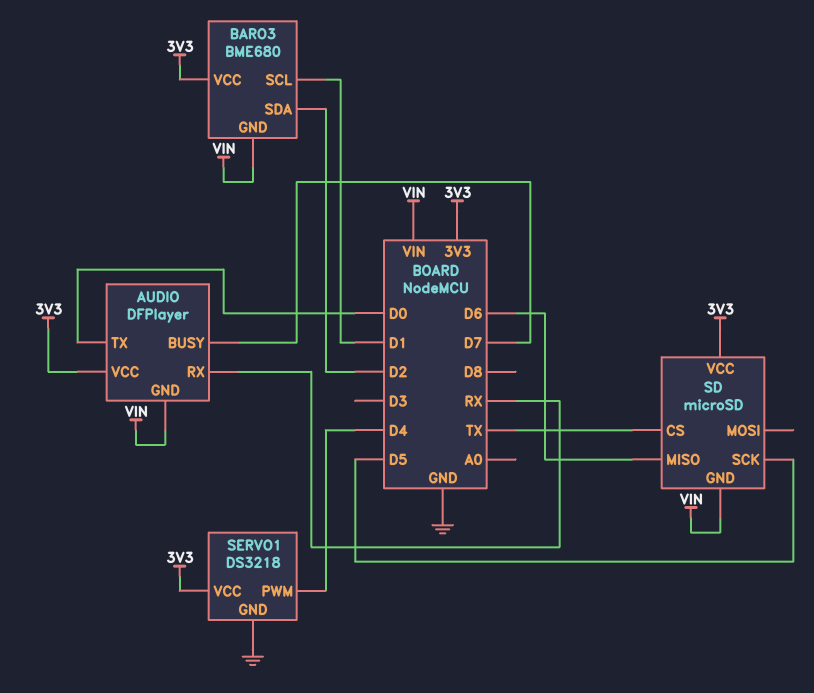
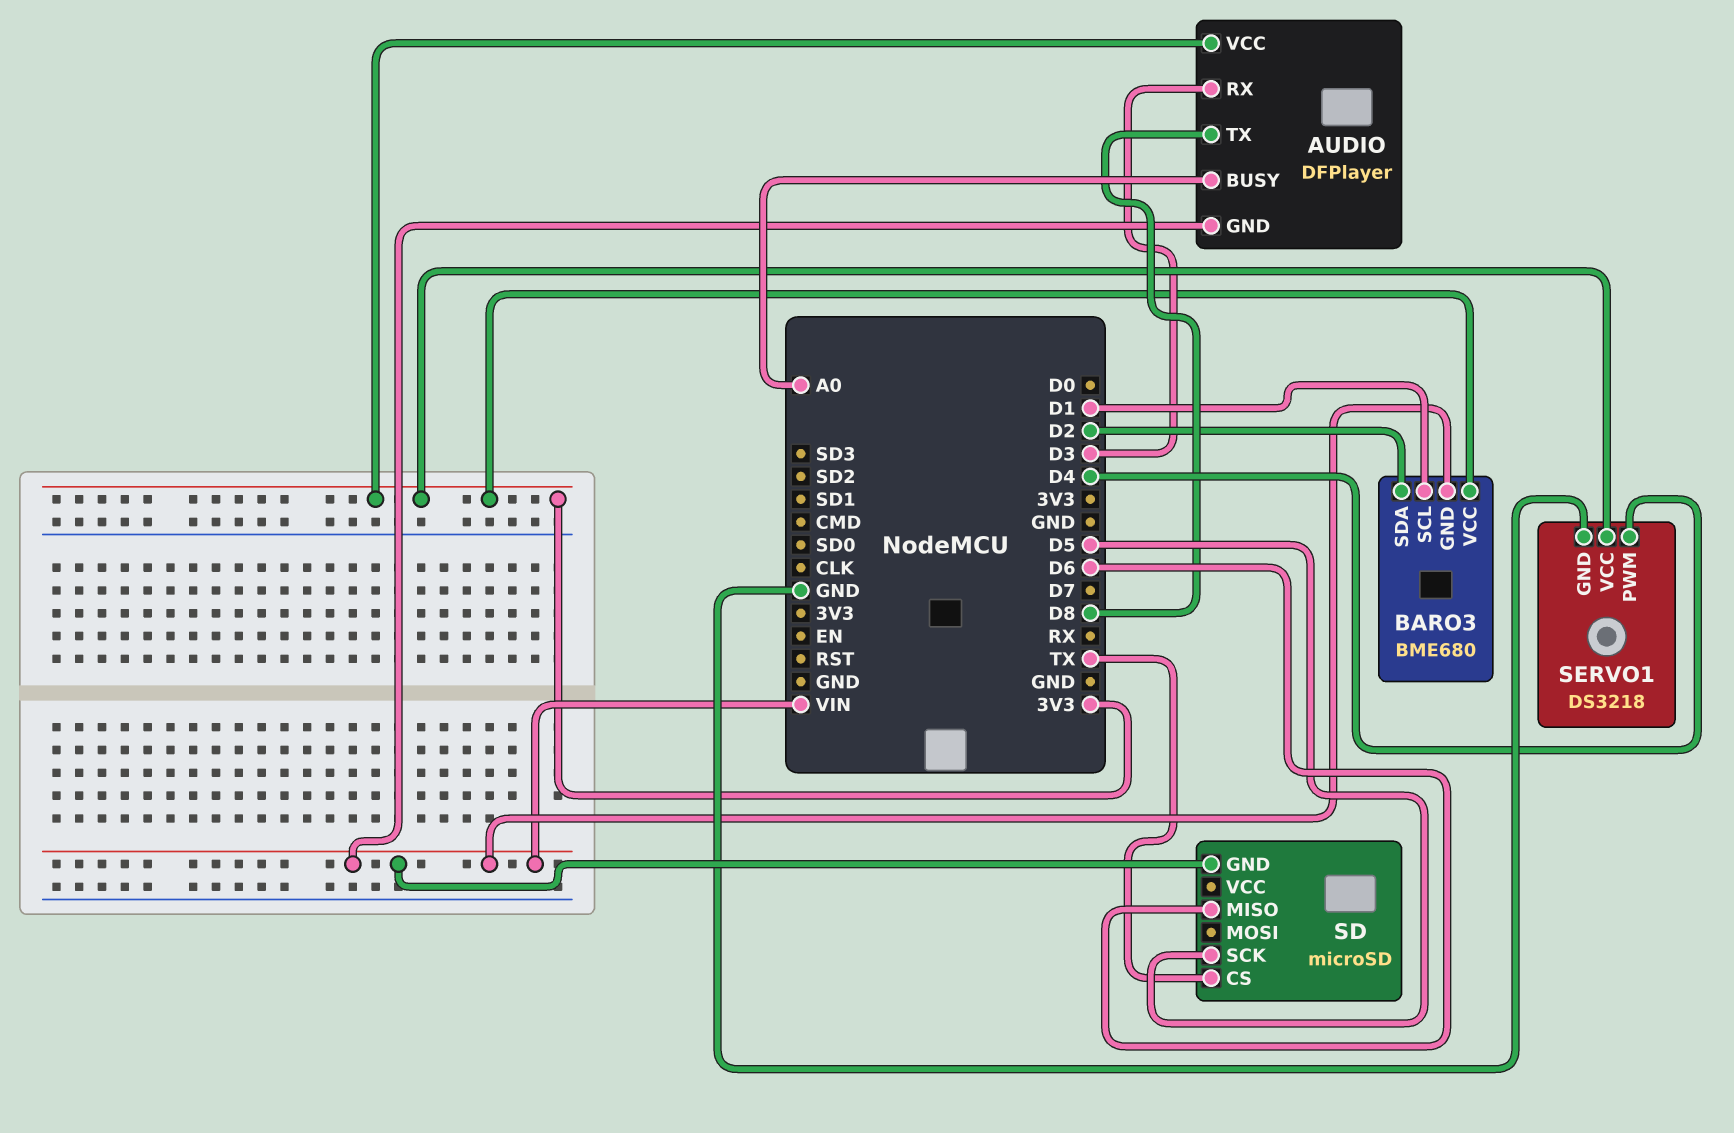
AUDIO pin BUSY: D7 -> A0
AUDIO pin RX: RX -> D3
AUDIO pin TX: D0 -> D8
SD pin VCC: 3V3 -> none

